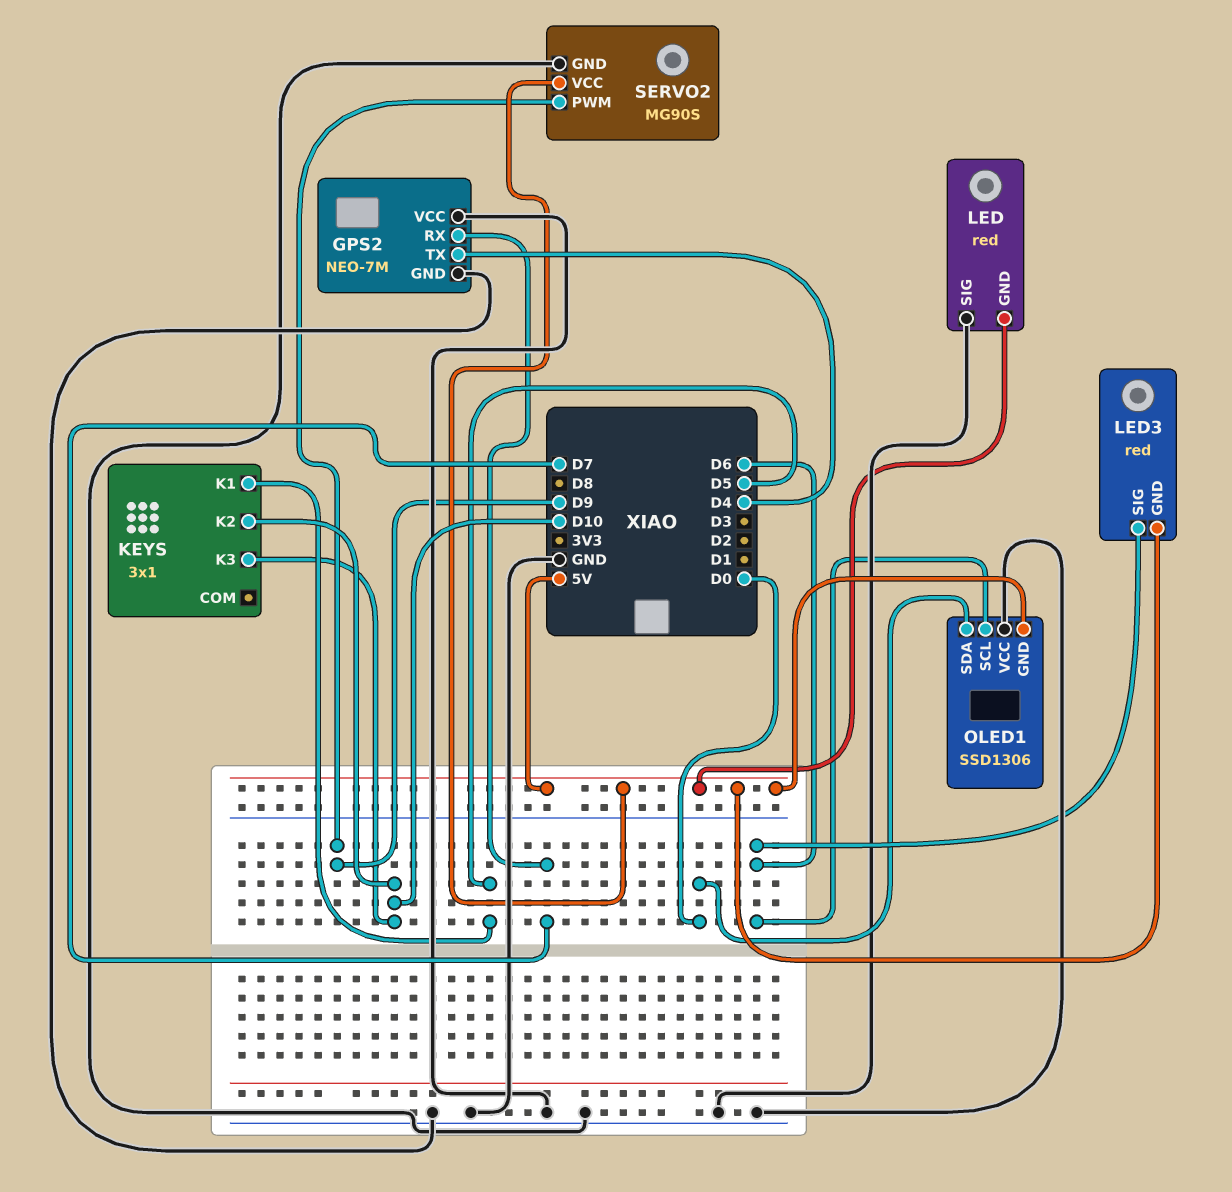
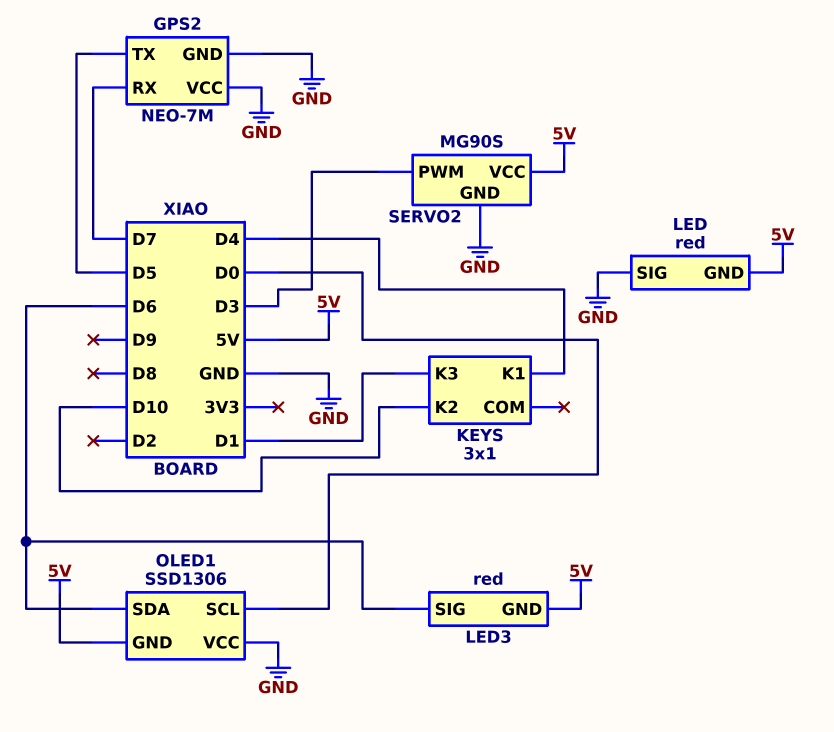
GPS2 pin TX: D4 -> D5
KEYS pin K1: D5 -> D4
KEYS pin K3: D10 -> D1
OLED1 pin SCL: D6 -> D0
OLED1 pin SDA: D0 -> D6
SERVO2 pin PWM: D9 -> D3

